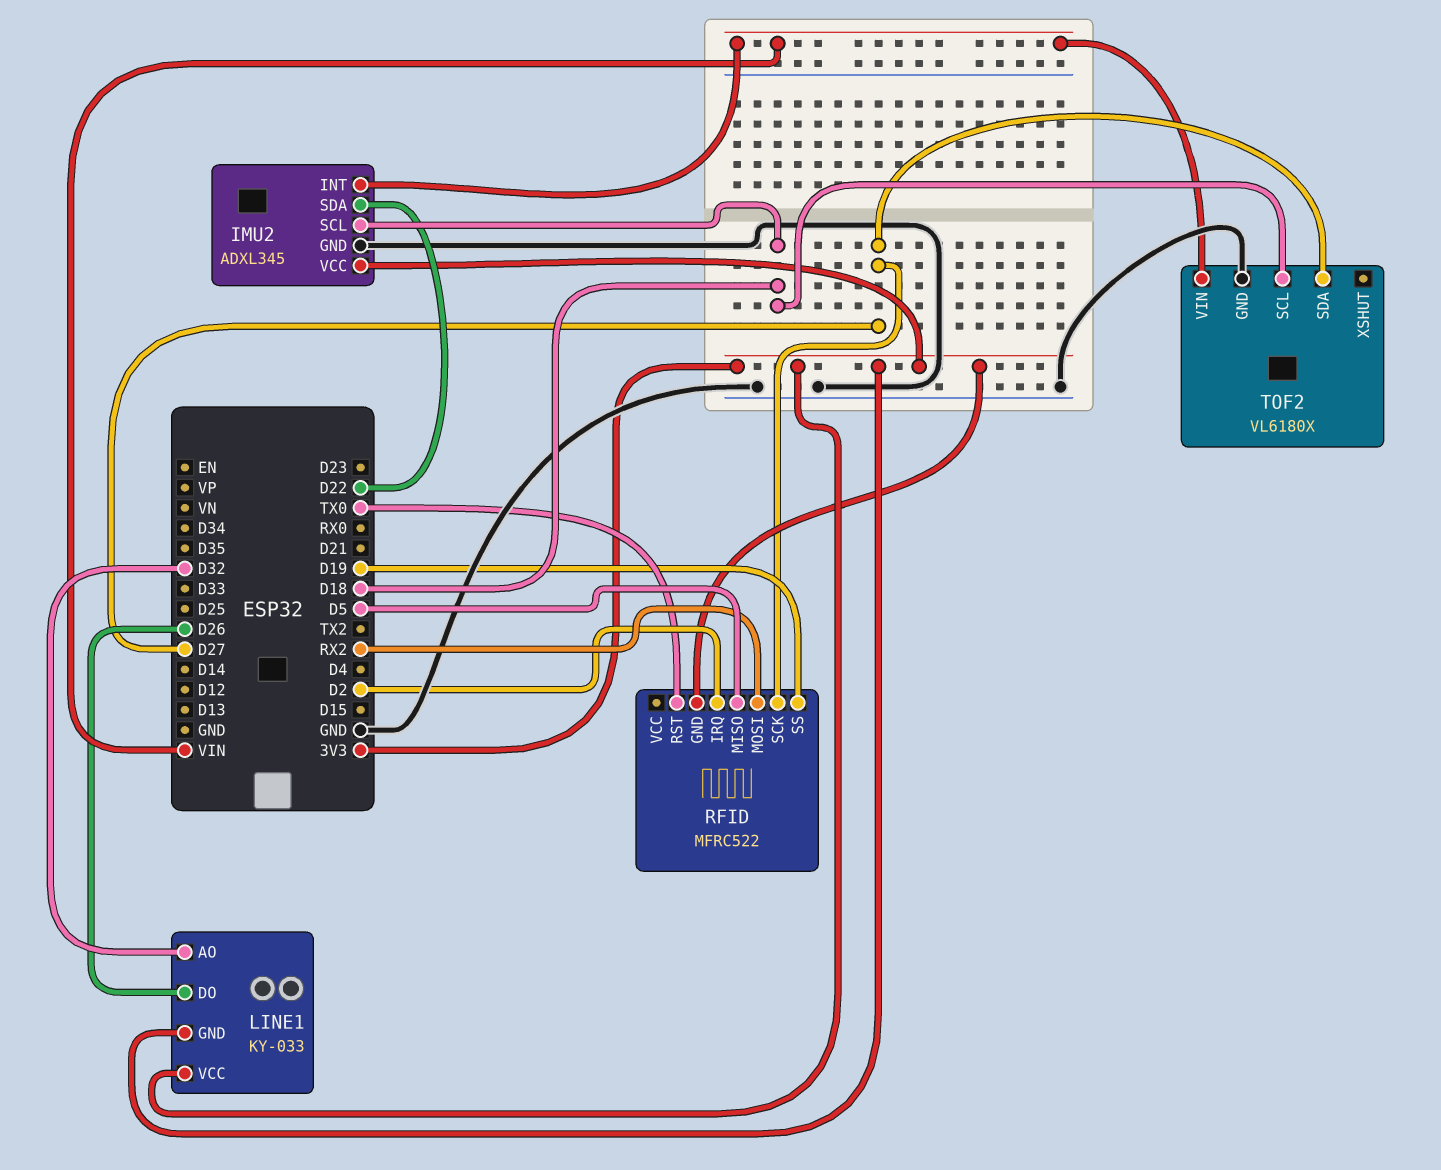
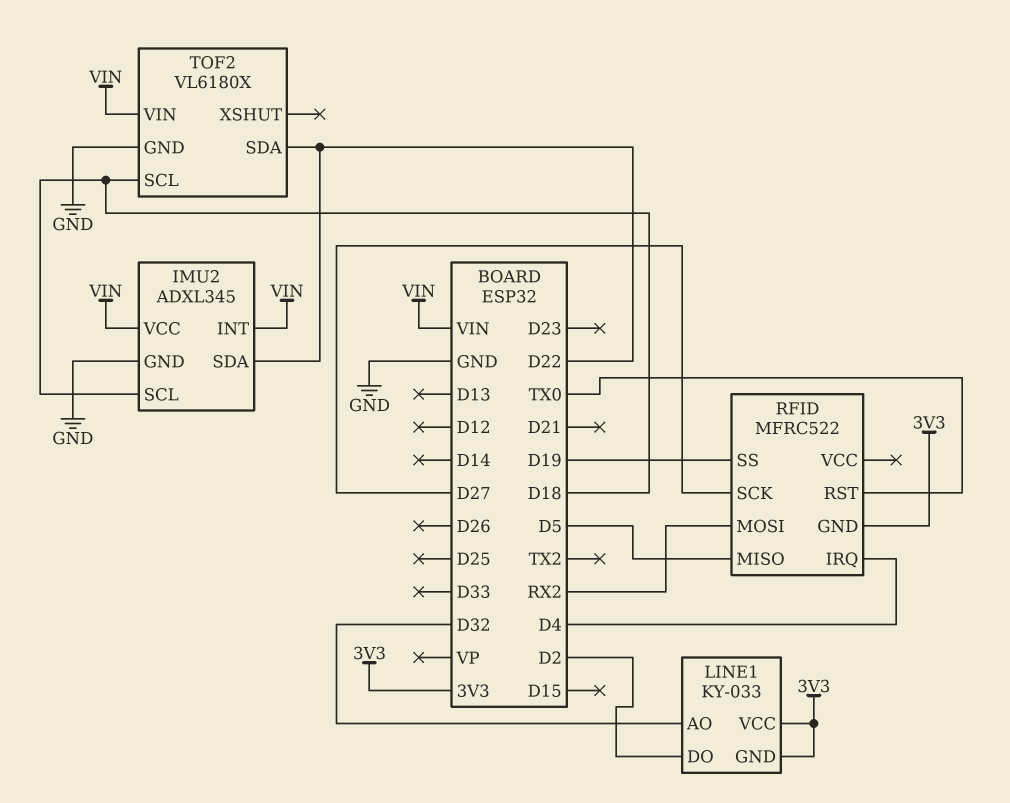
IMU2 pin VCC: 3V3 -> VIN
LINE1 pin DO: D26 -> D2
RFID pin IRQ: D2 -> D4
TOF2 pin SDA: D27 -> D22

